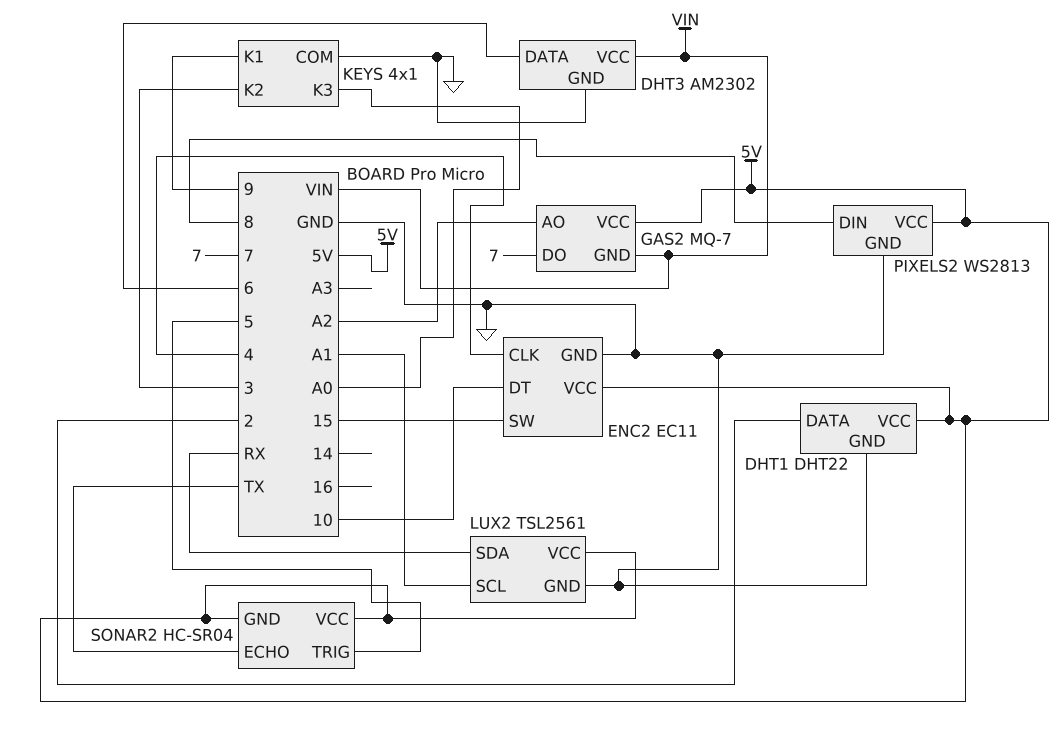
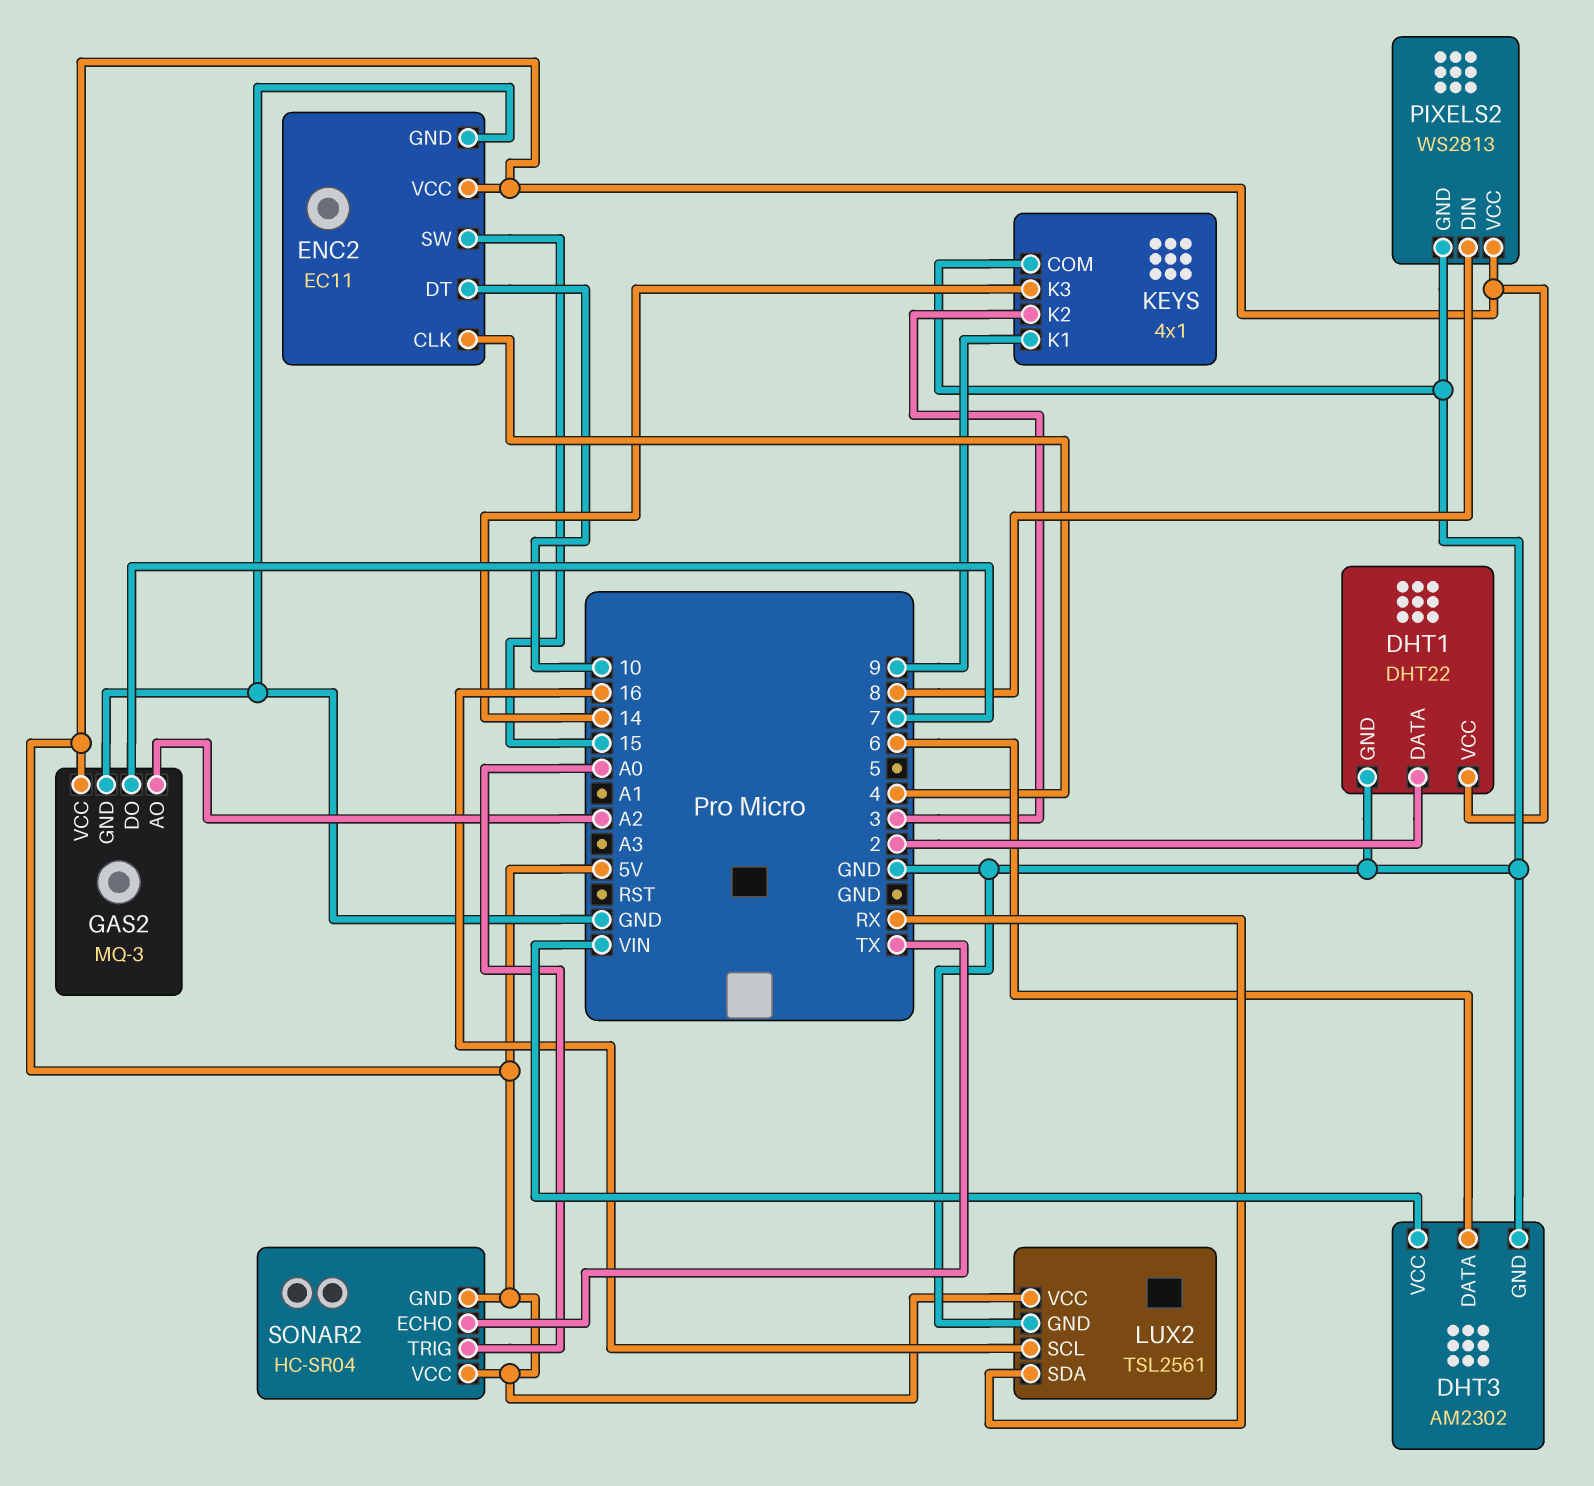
GAS2: MQ-7 -> MQ-3
GAS2 pin GND: VIN -> GND
KEYS pin K3: A0 -> 14
LUX2 pin SCL: A1 -> 16
SONAR2 pin TRIG: 5 -> A0

